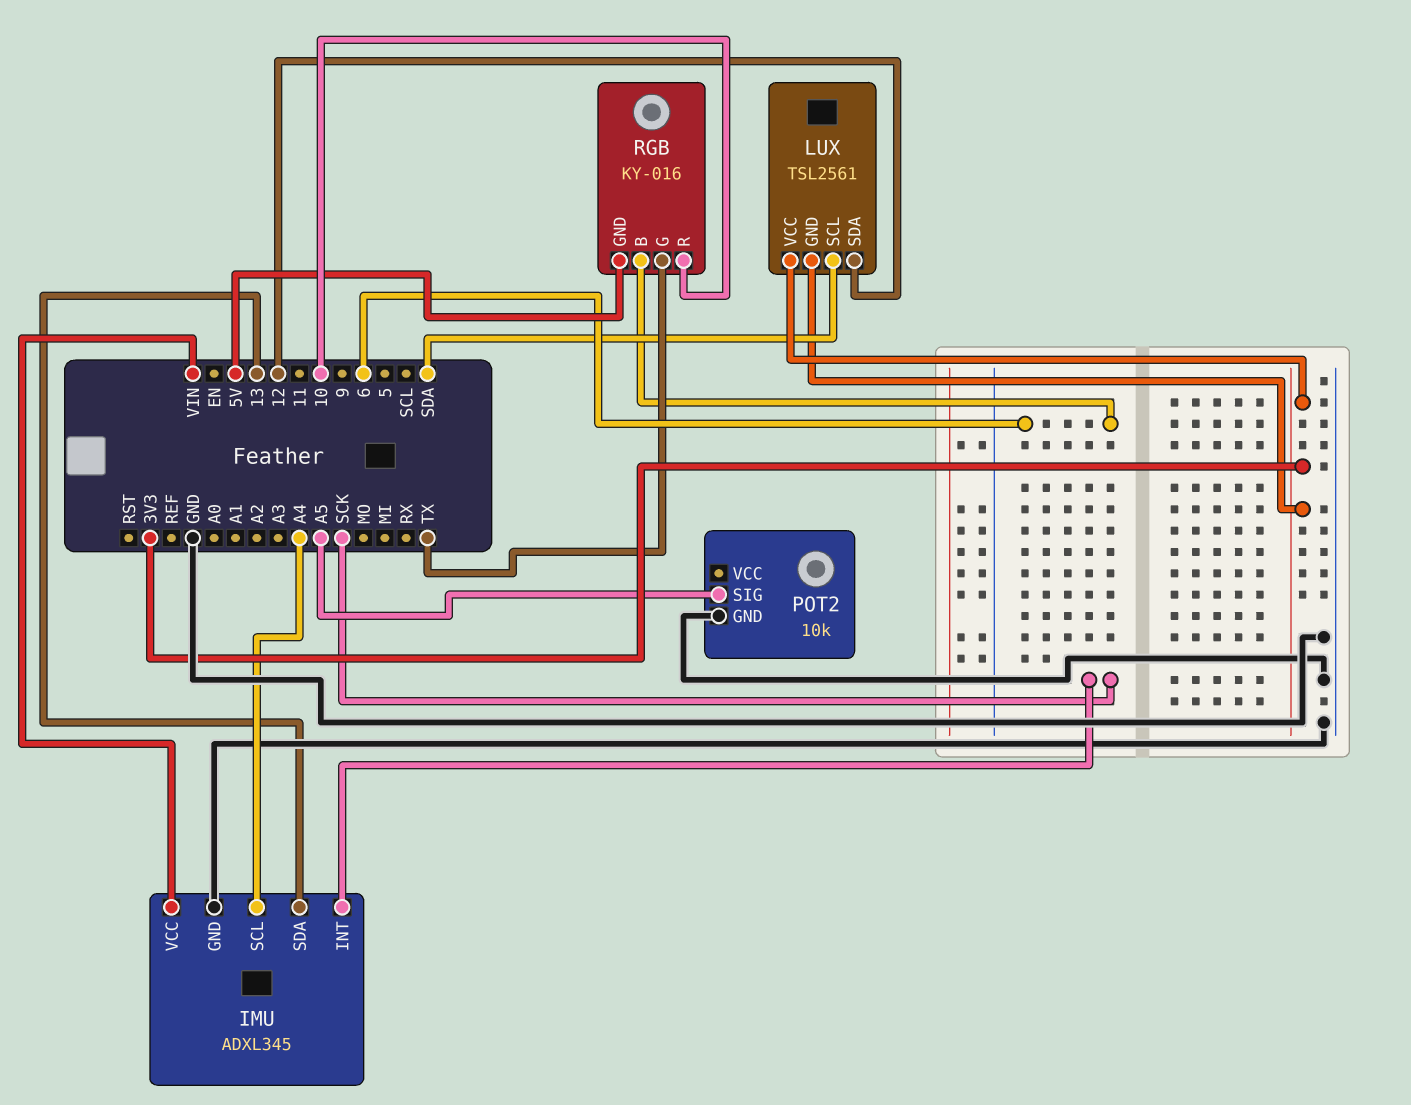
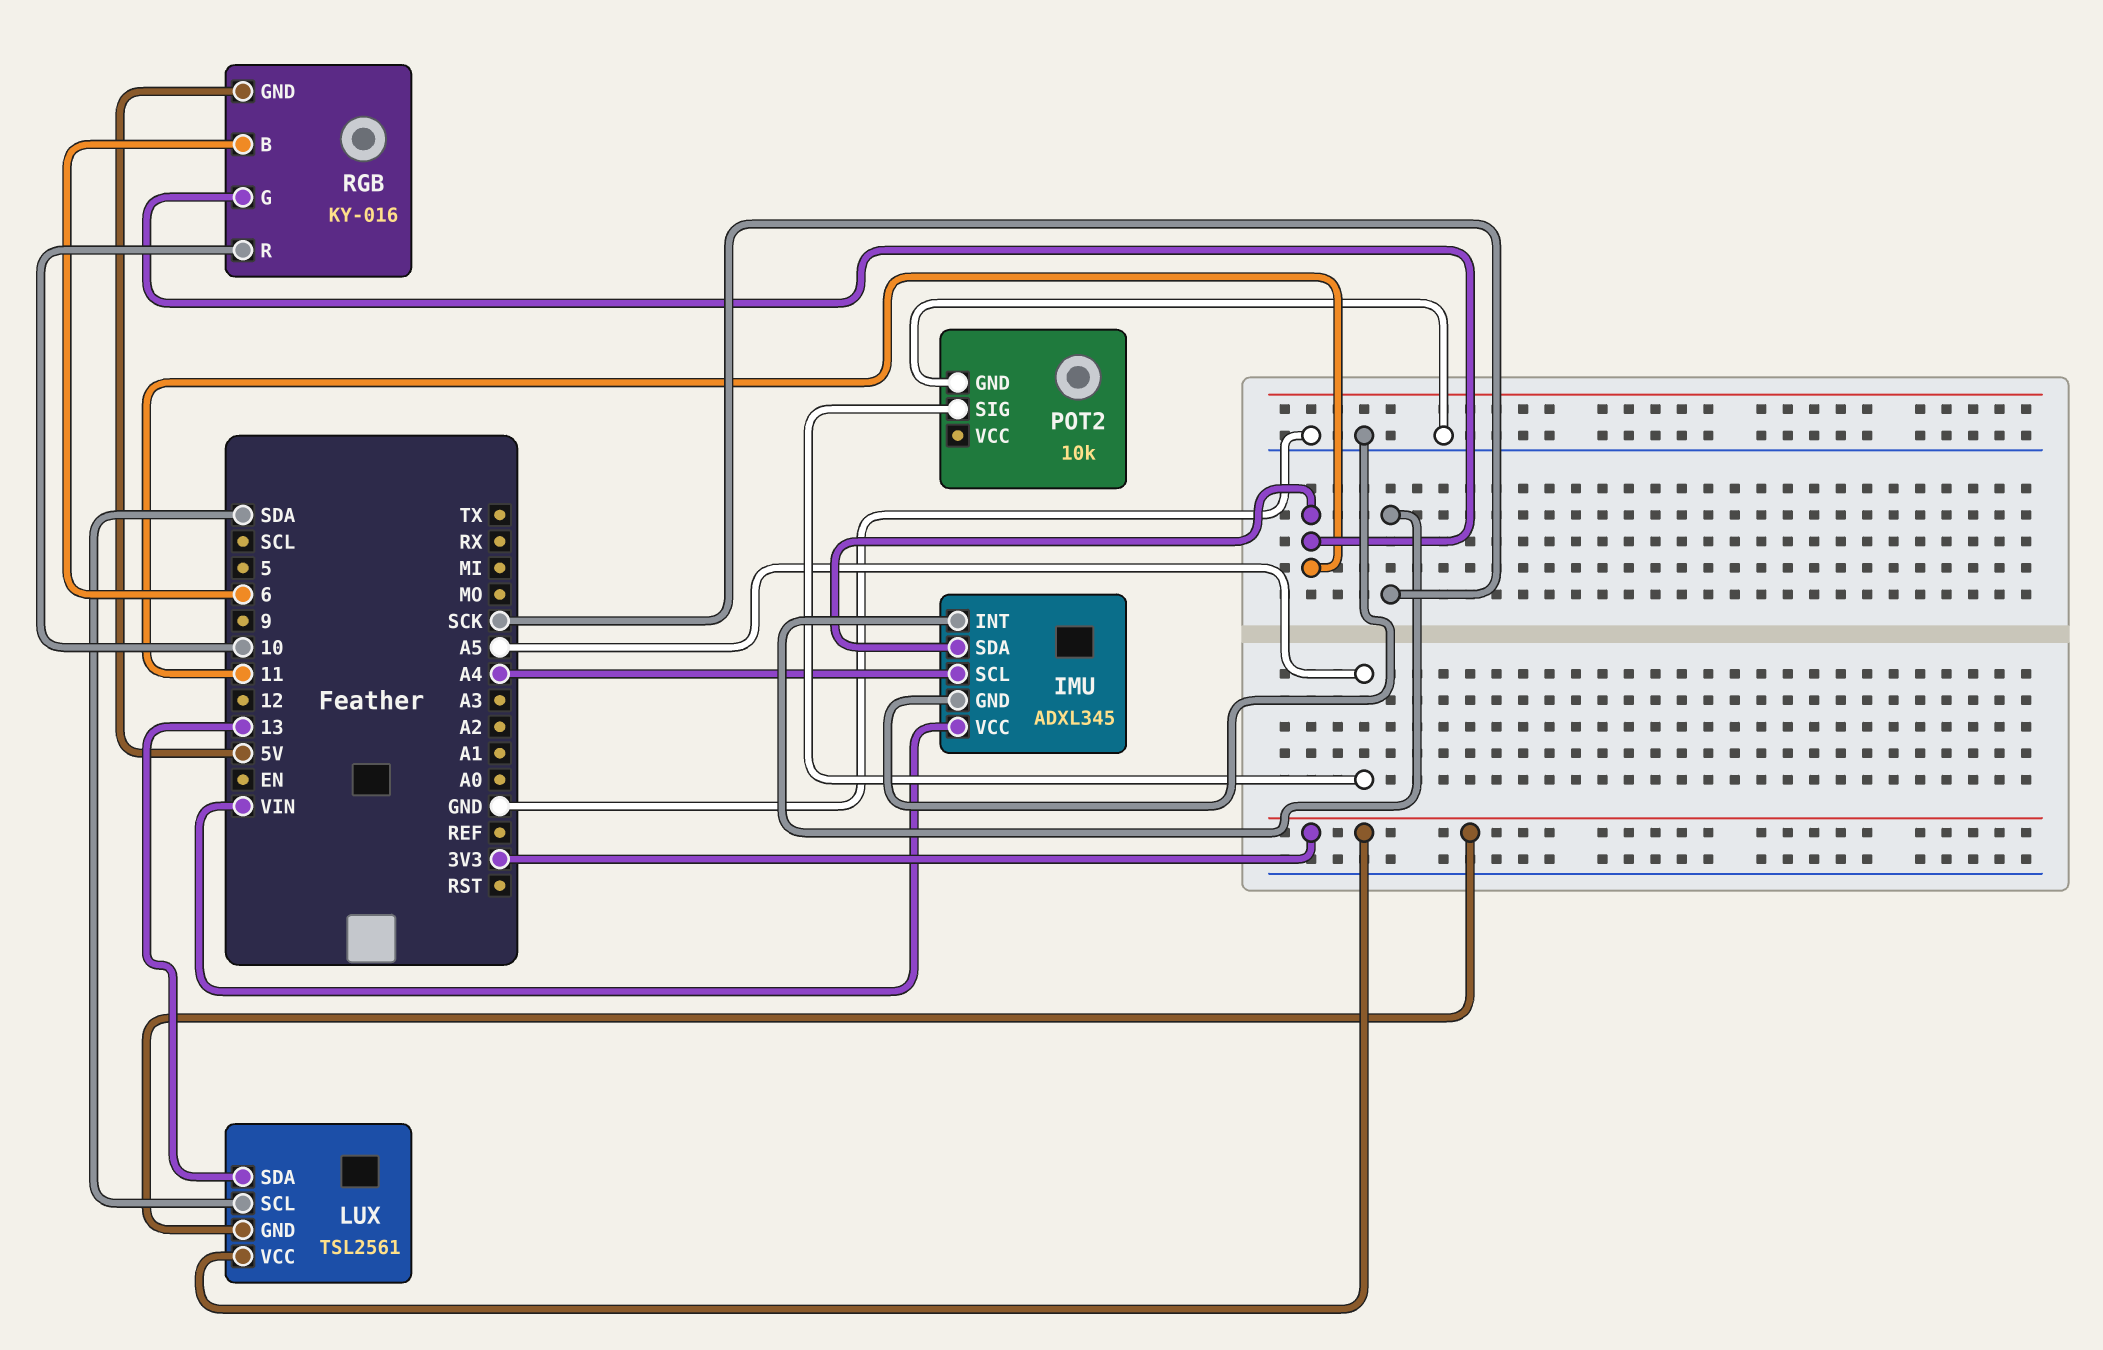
IMU pin SDA: 13 -> 11
LUX pin SDA: 12 -> 13
RGB pin G: TX -> 11

